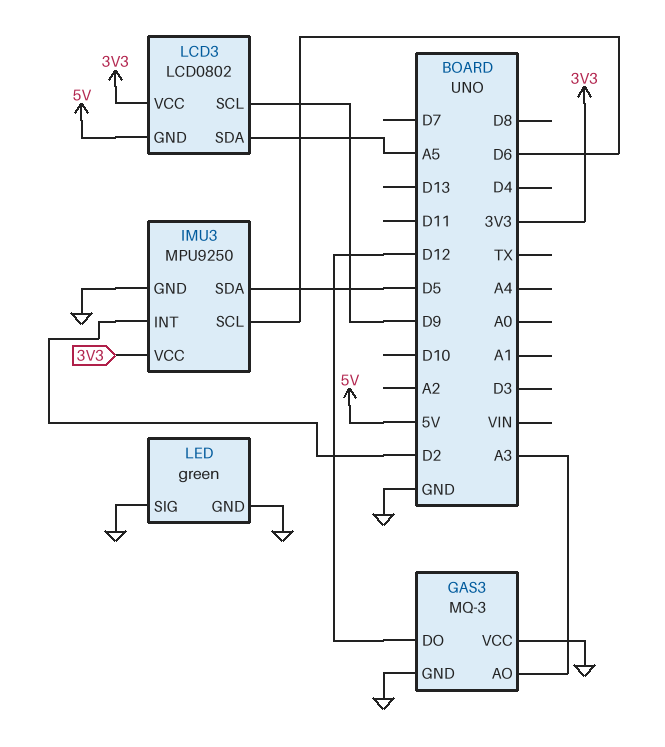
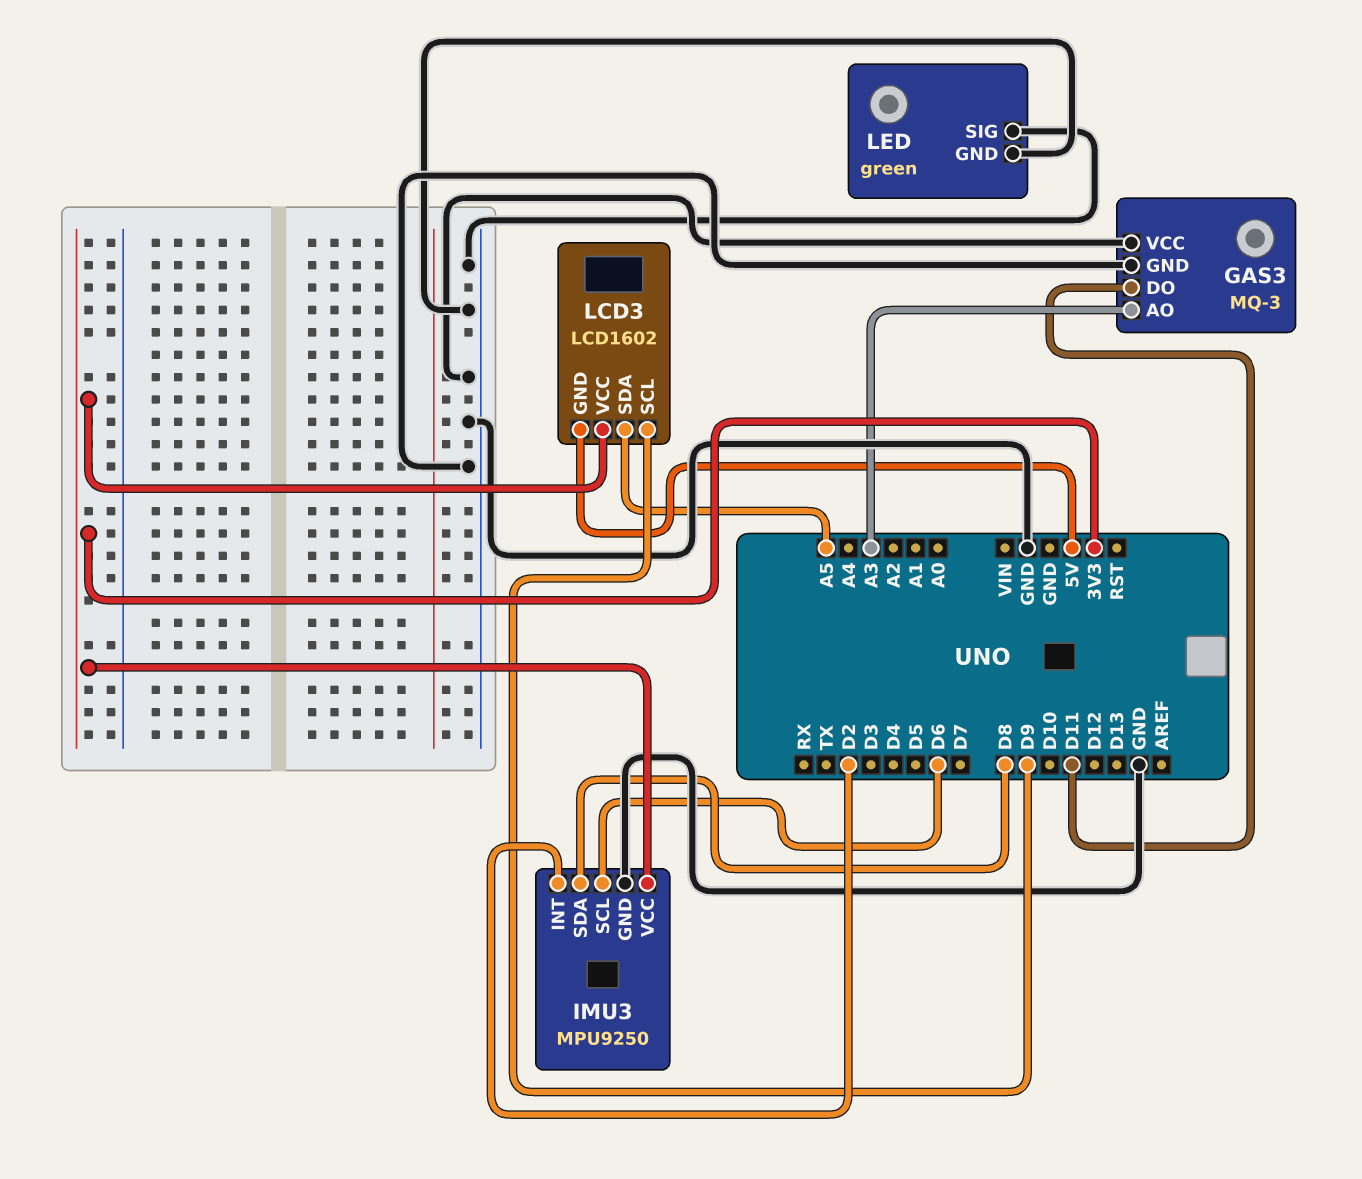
GAS3 pin DO: D12 -> D11
IMU3 pin SDA: D5 -> D8
LCD3: LCD0802 -> LCD1602

